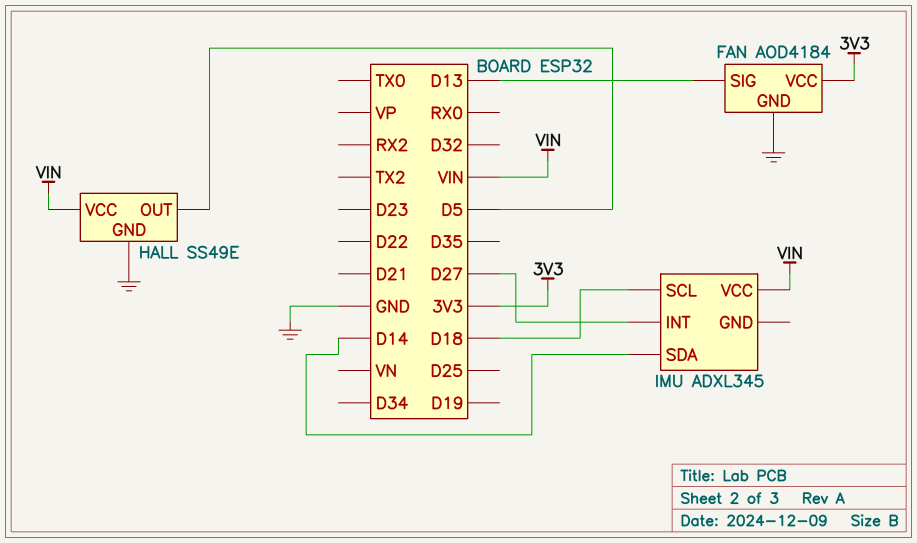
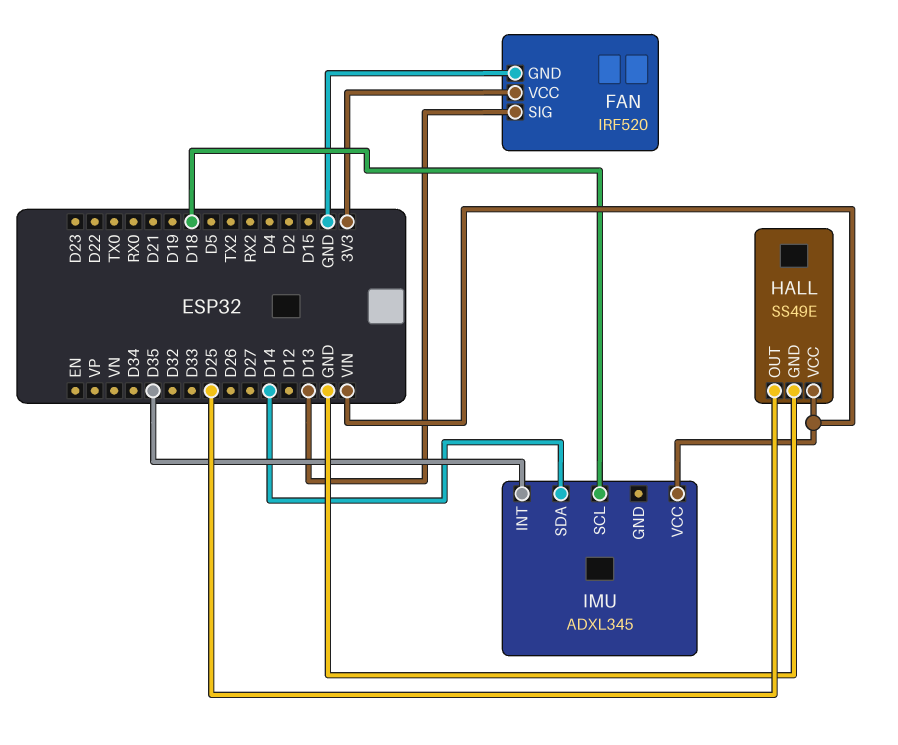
FAN: AOD4184 -> IRF520
HALL pin OUT: D5 -> D25
IMU pin INT: D27 -> D35

